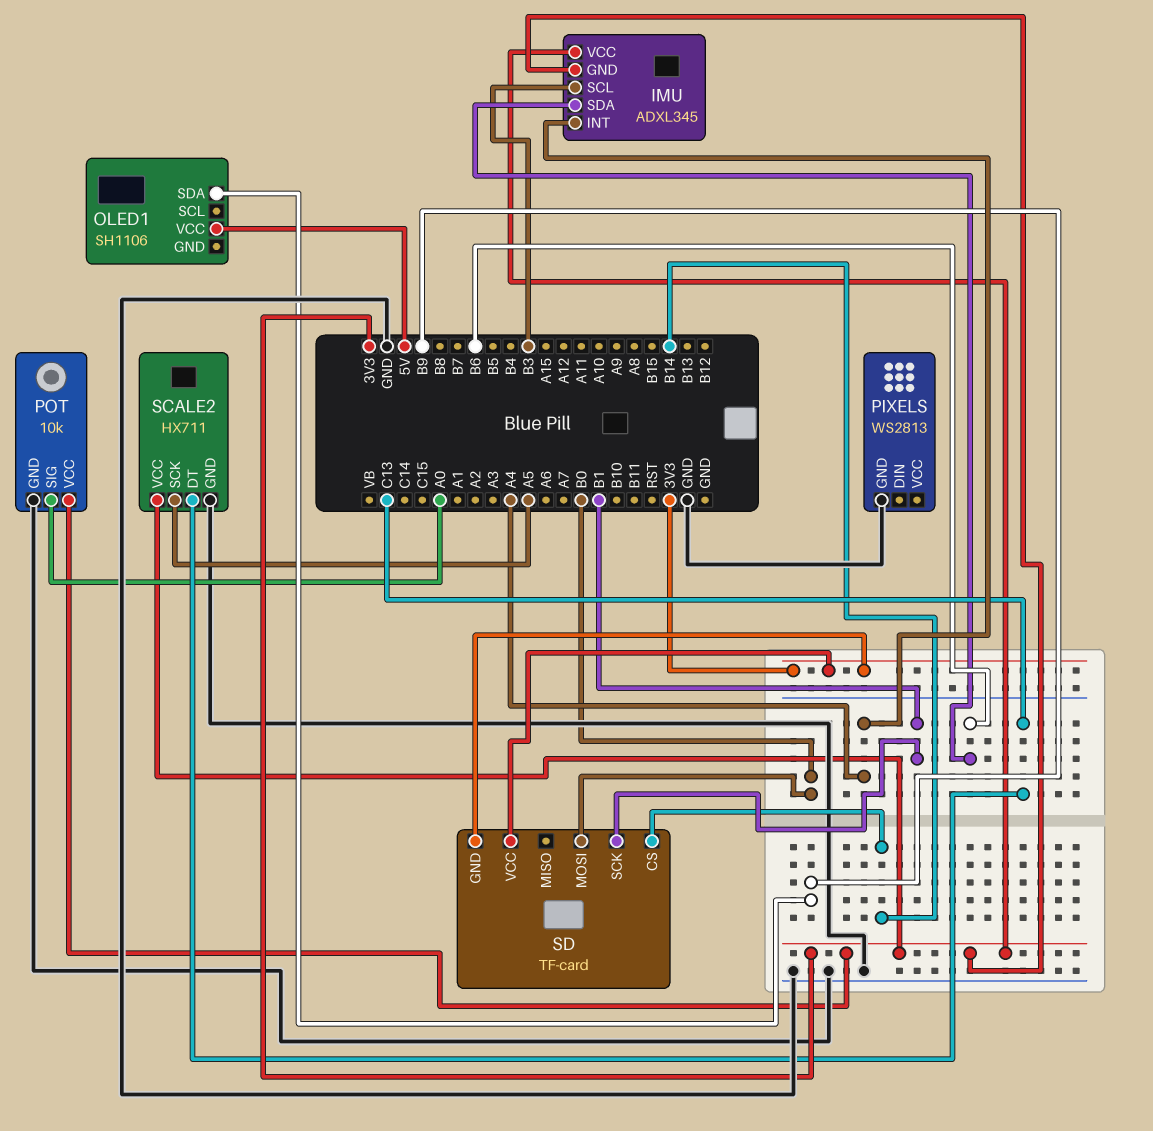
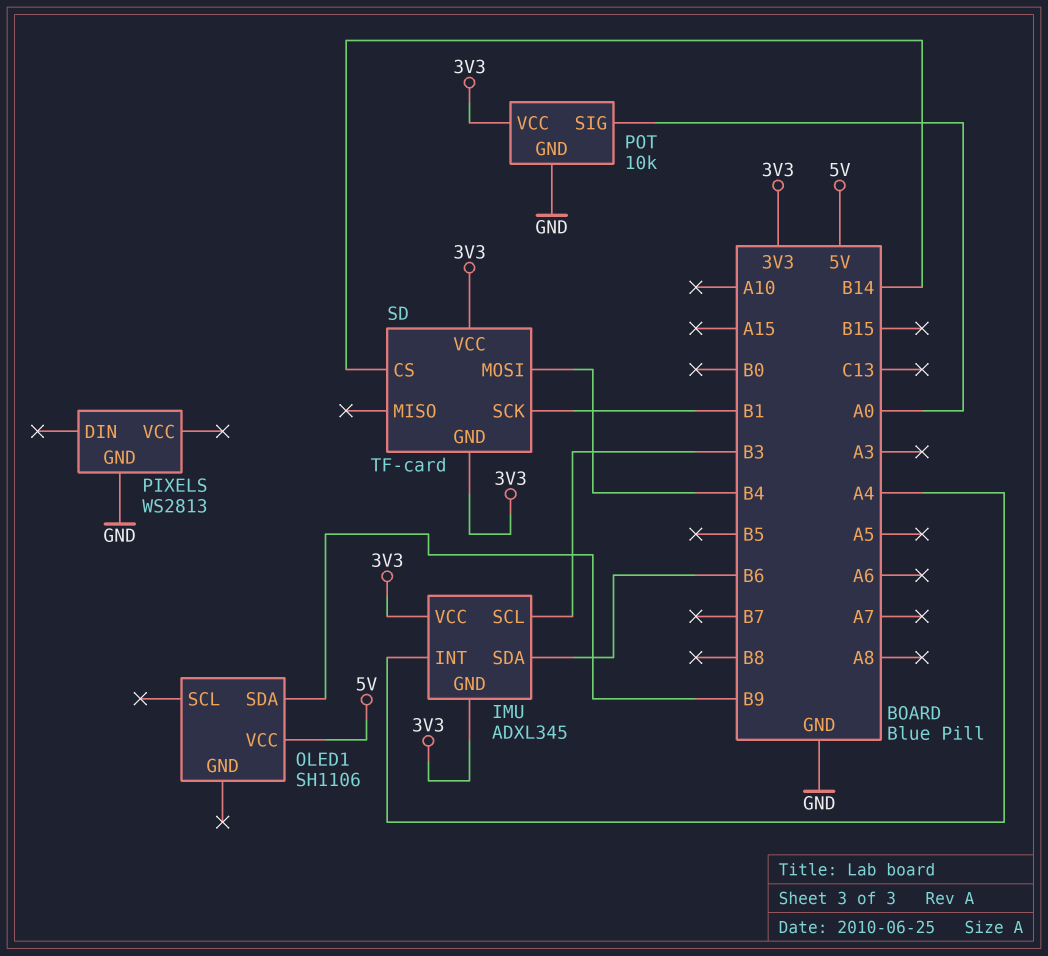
SCALE2: HX711 -> none
SCALE2 pin DT: C13 -> none
SCALE2 pin GND: GND -> none
SCALE2 pin SCK: A5 -> none
SCALE2 pin VCC: 3V3 -> none
SD pin MOSI: B0 -> B4

